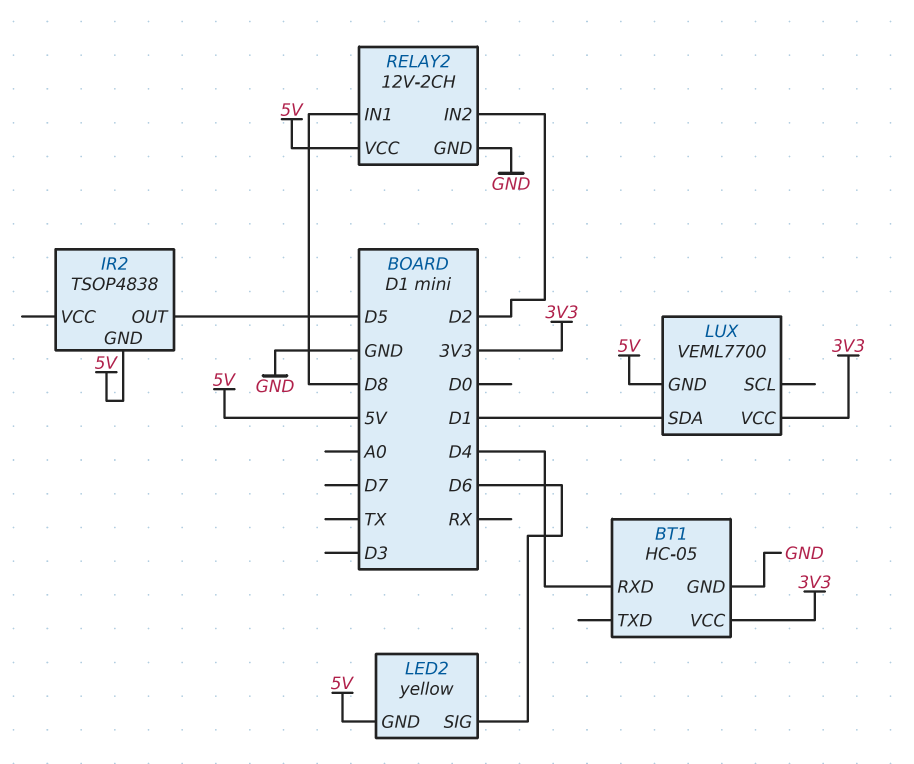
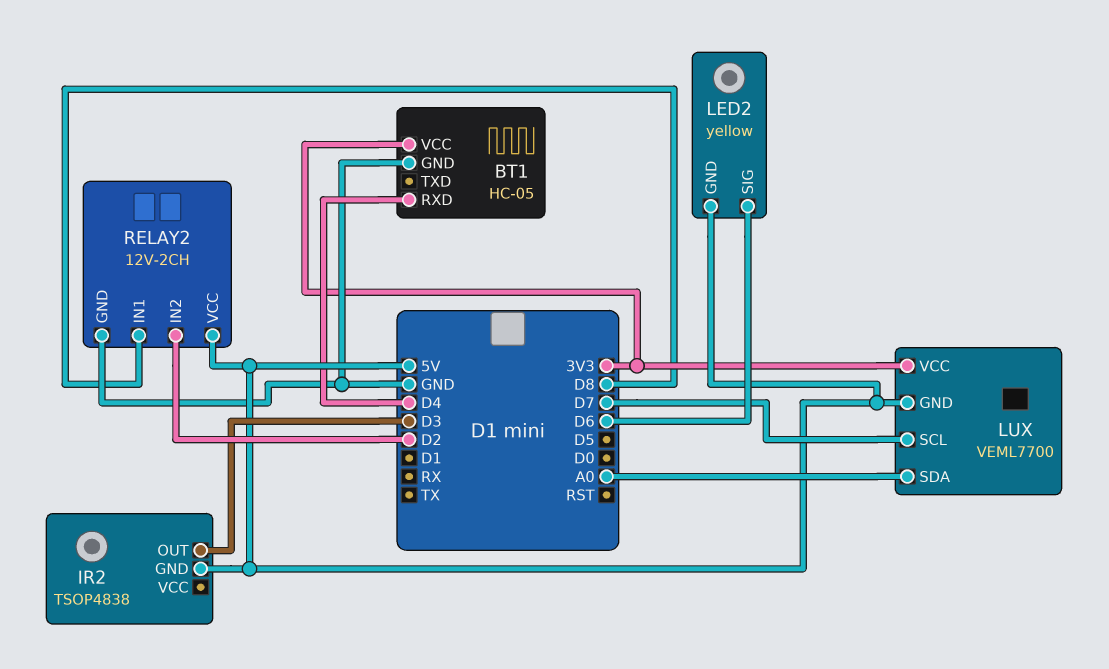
IR2 pin OUT: D5 -> D3
LUX pin SCL: none -> D7
LUX pin SDA: D1 -> A0

